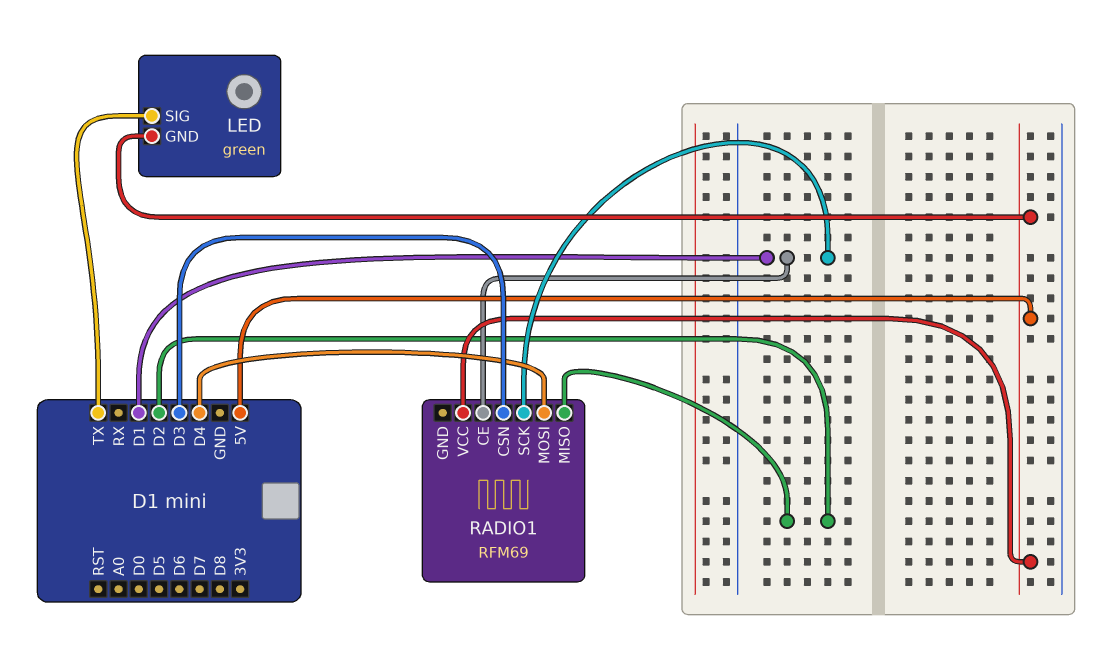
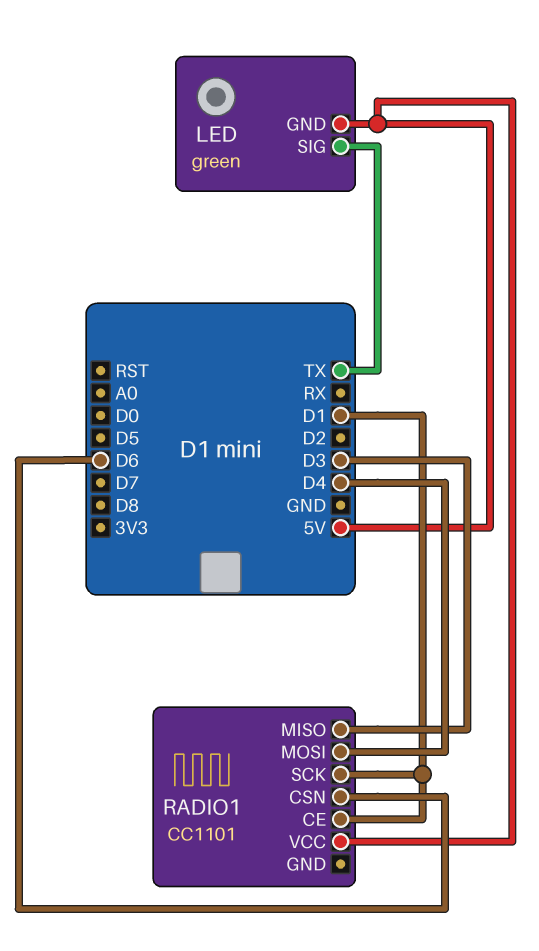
RADIO1: RFM69 -> CC1101
RADIO1 pin CSN: D3 -> D6
RADIO1 pin MISO: D2 -> D3

